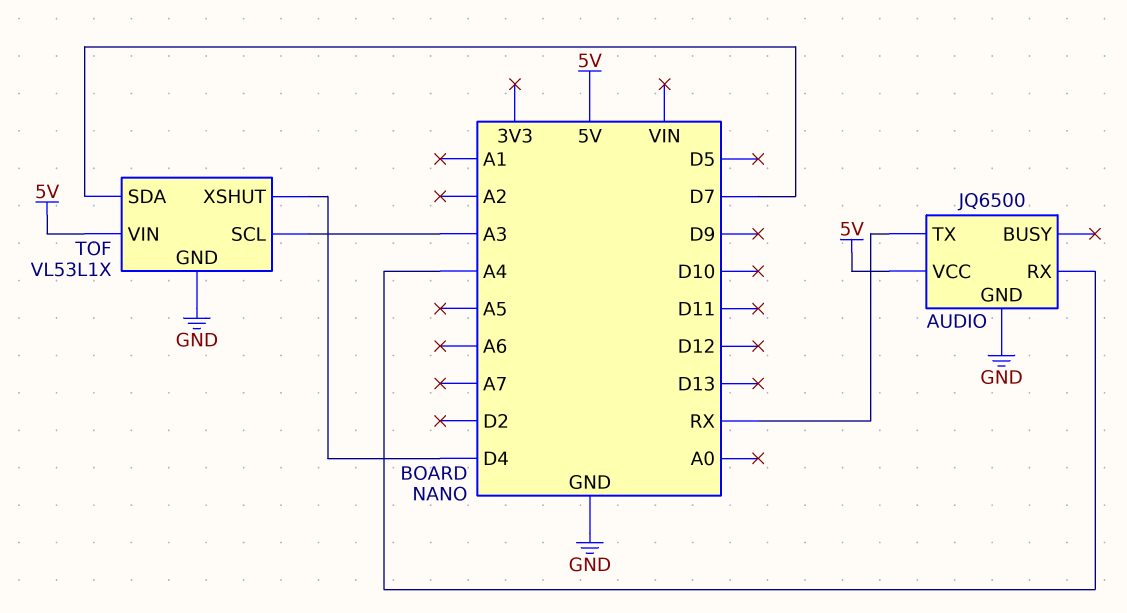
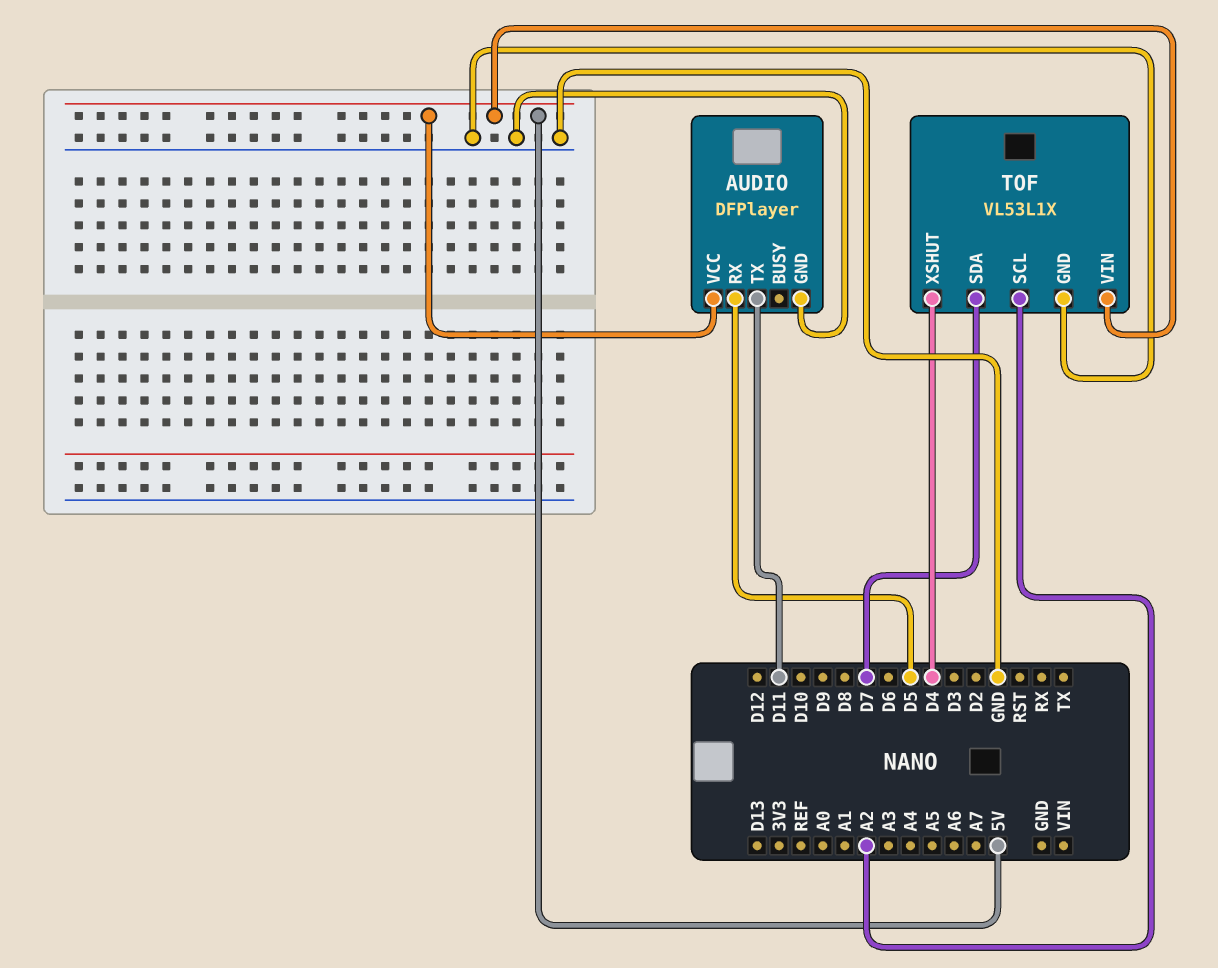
AUDIO: JQ6500 -> DFPlayer
AUDIO pin RX: A4 -> D5
AUDIO pin TX: RX -> D11
TOF pin SCL: A3 -> A2

